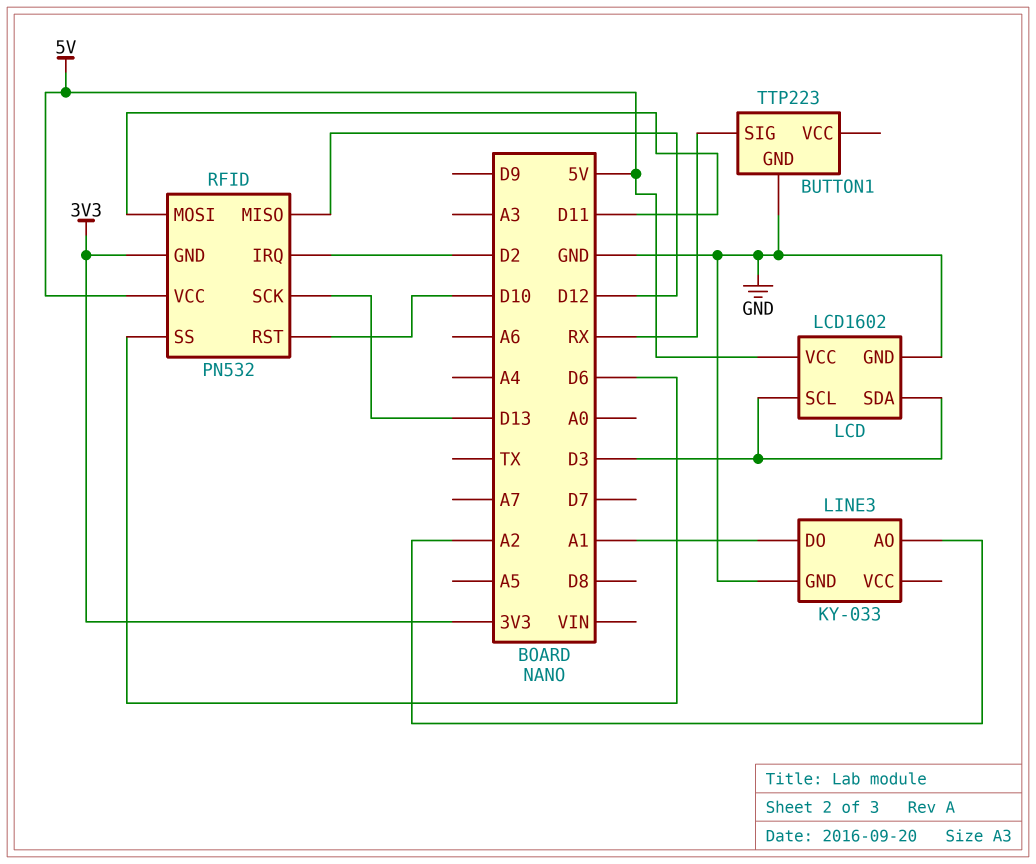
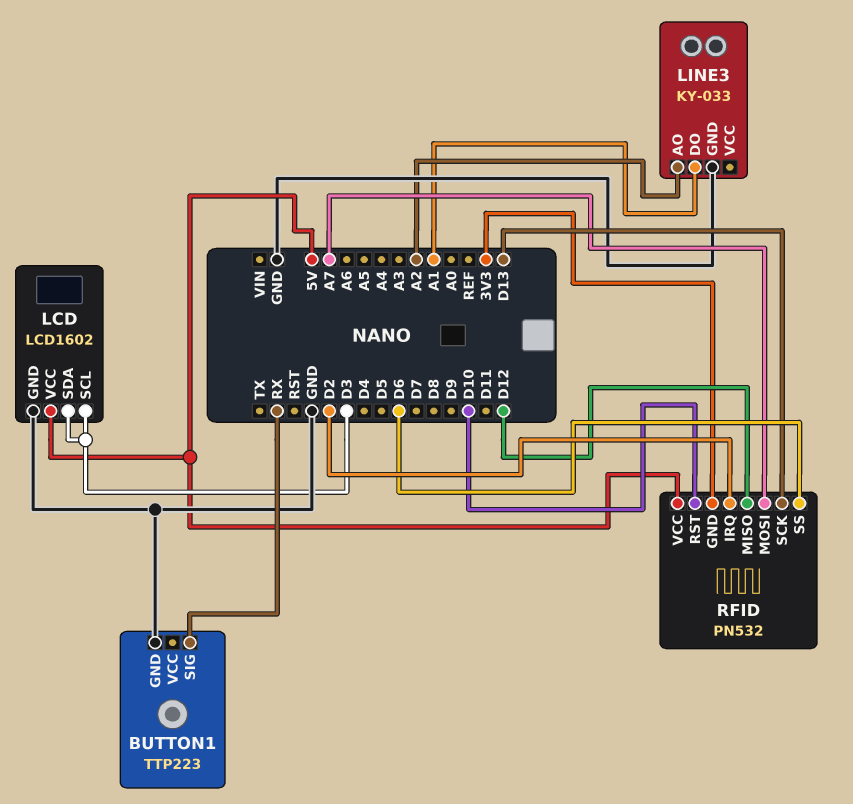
RFID pin MOSI: D11 -> A7

